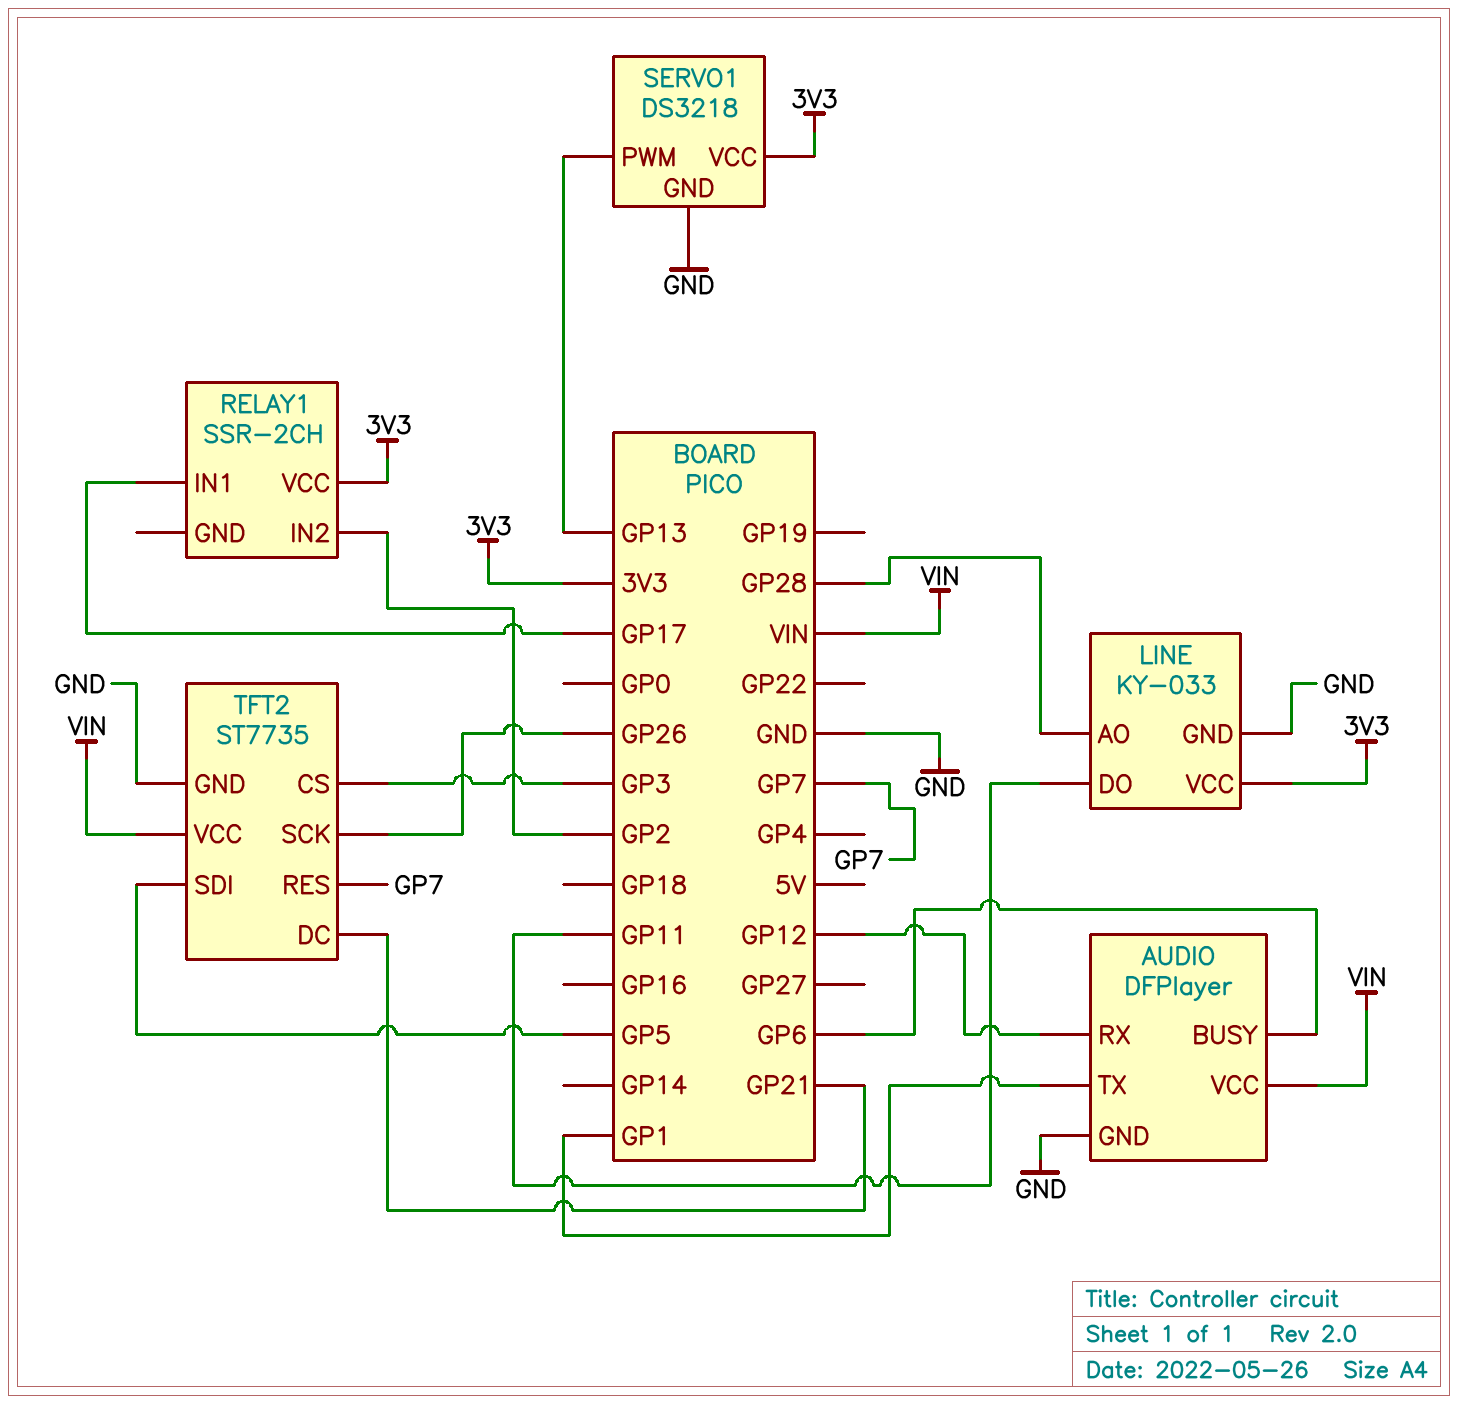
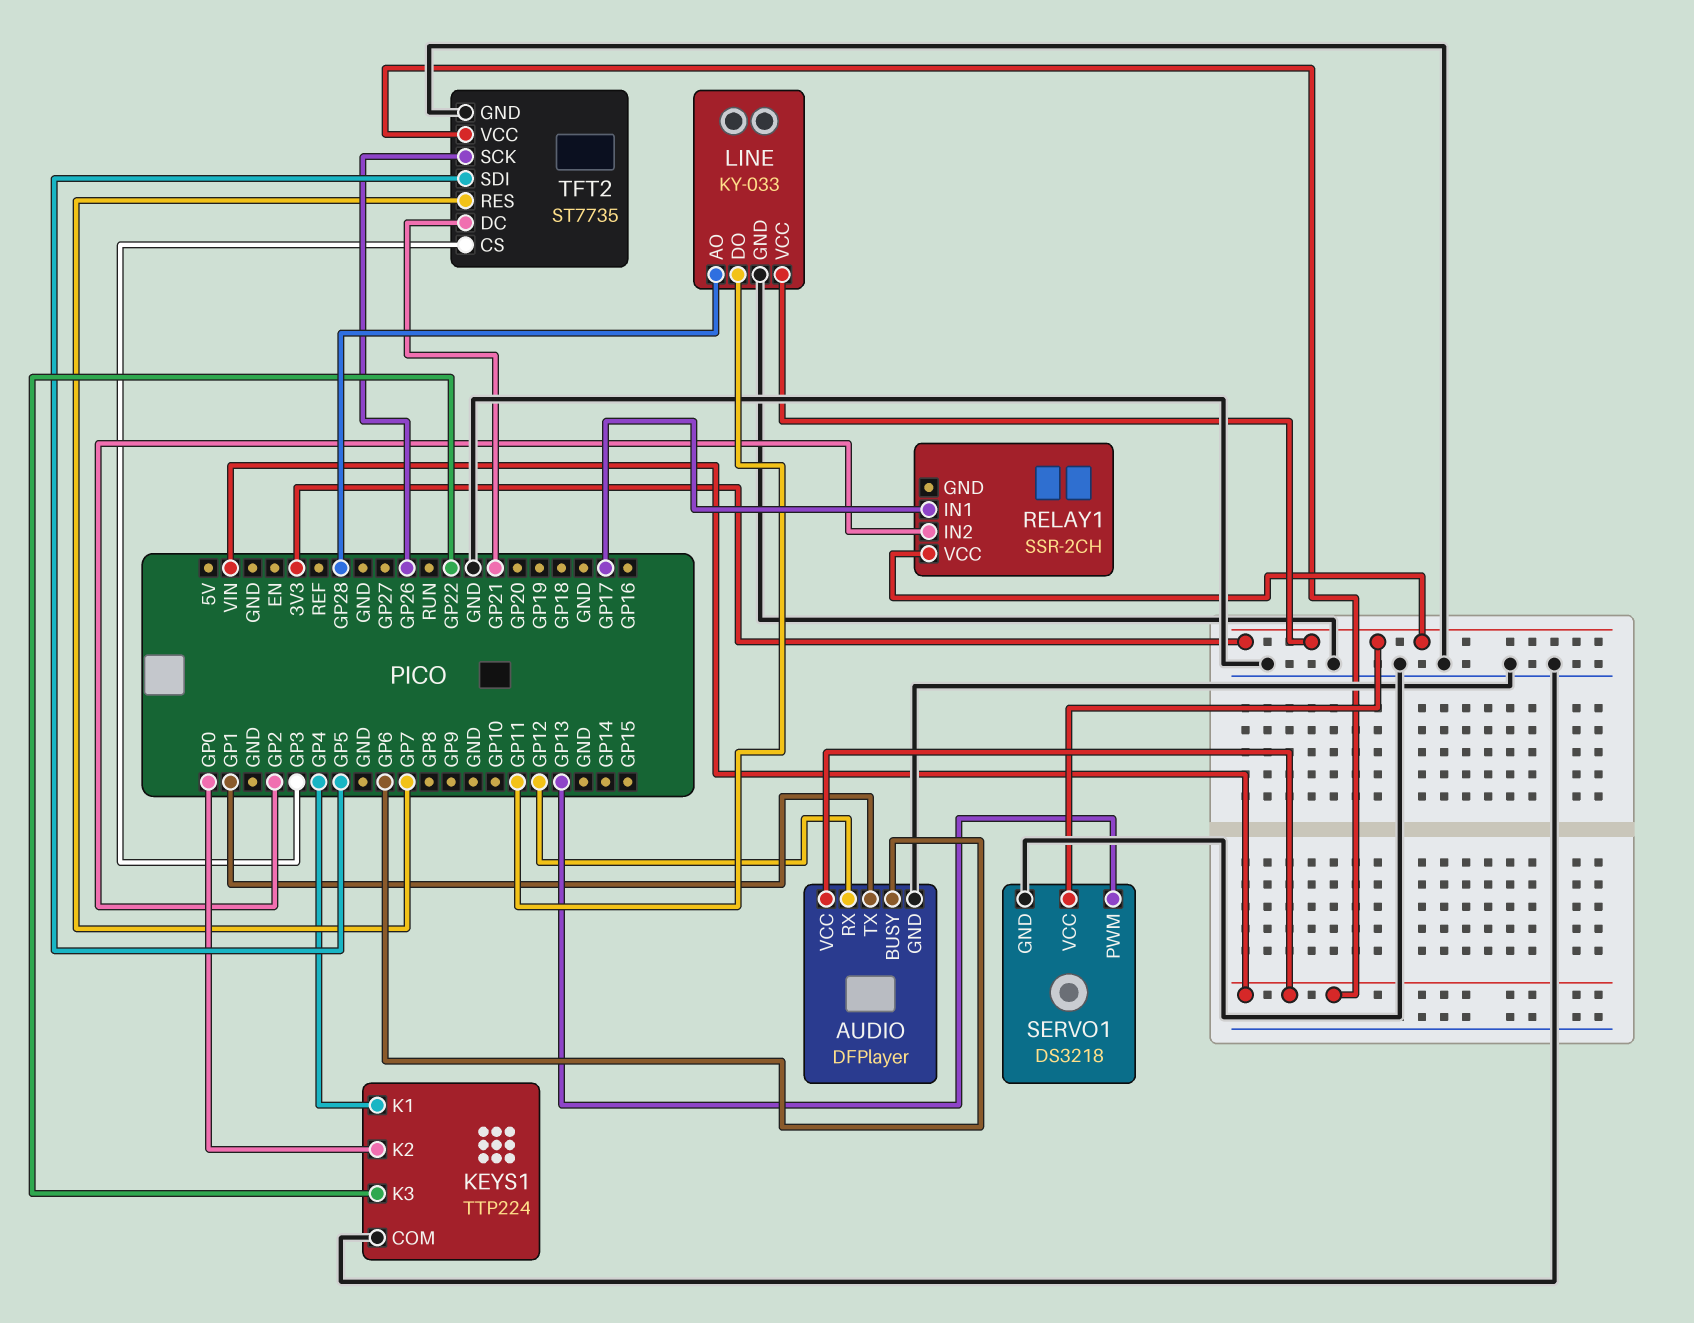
KEYS1: none -> TTP224
KEYS1 pin COM: none -> GND
KEYS1 pin K1: none -> GP4
KEYS1 pin K2: none -> GP0
KEYS1 pin K3: none -> GP22

